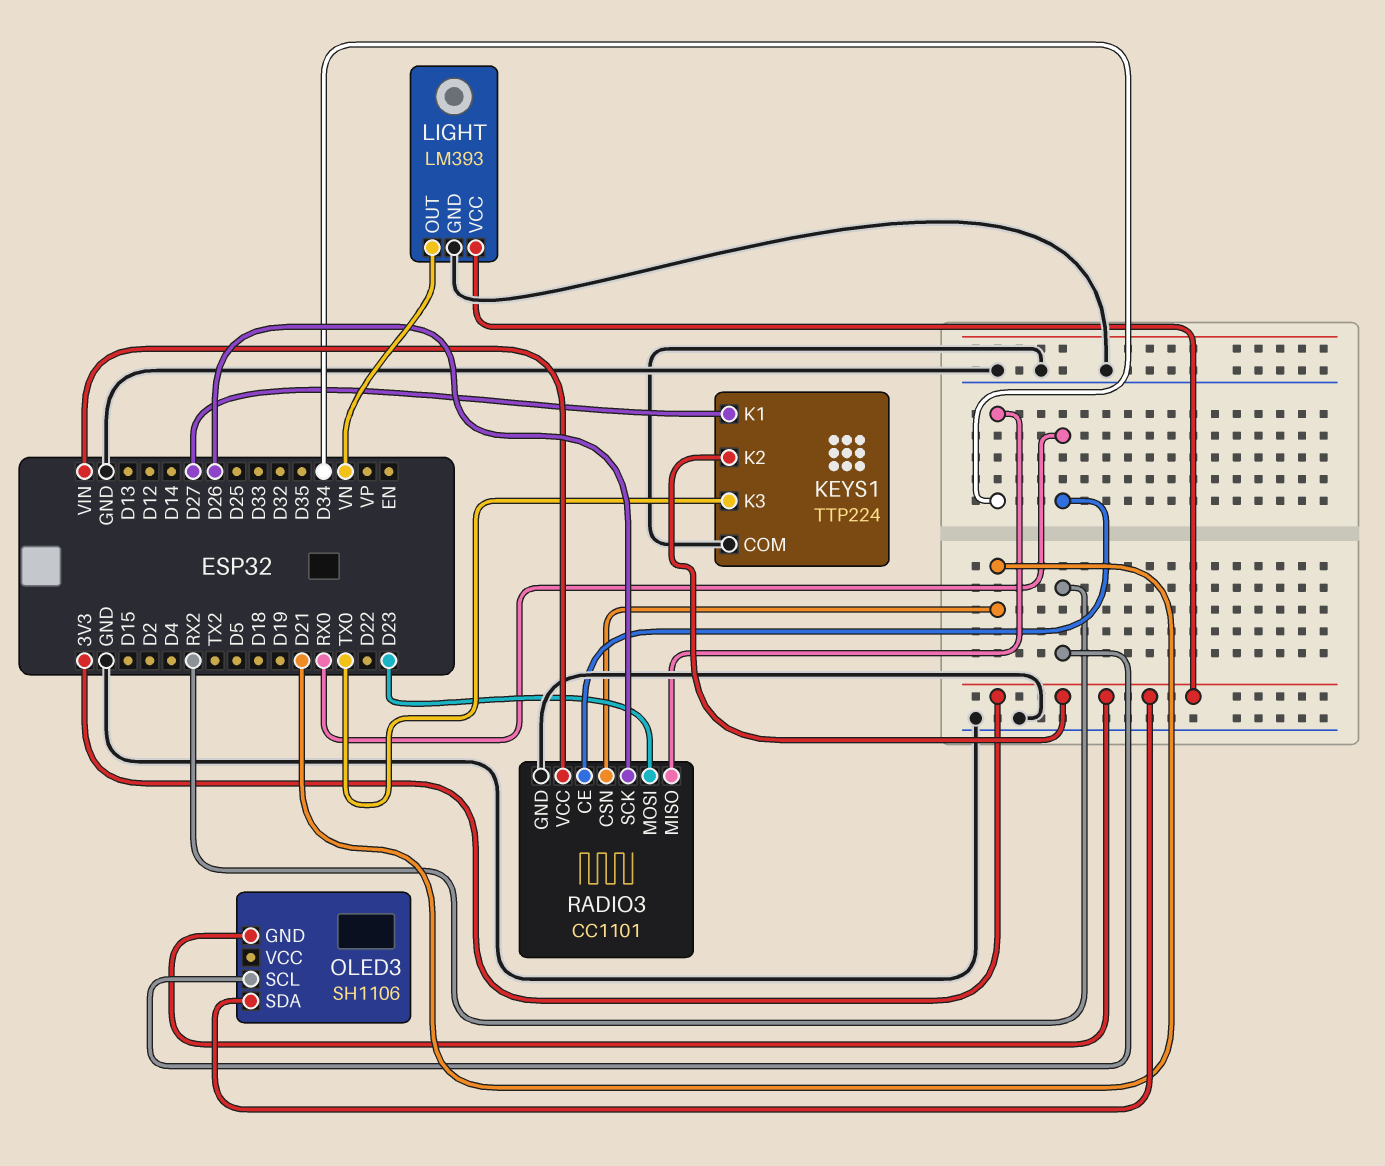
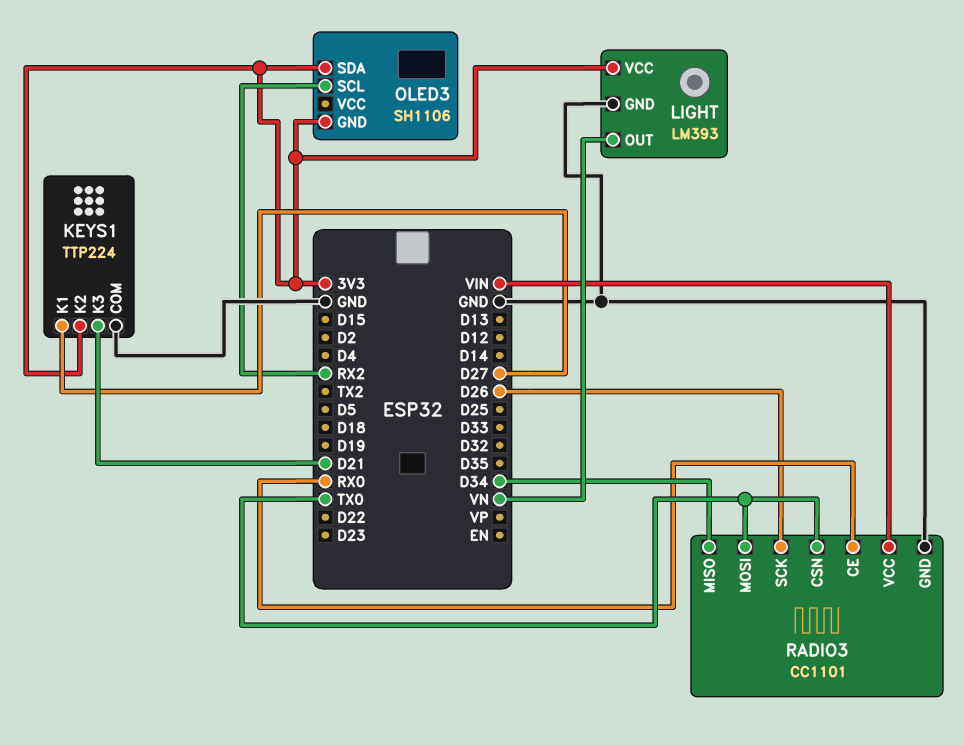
KEYS1 pin K3: TX0 -> D21
RADIO3 pin CSN: D21 -> TX0
RADIO3 pin MOSI: D23 -> TX0

